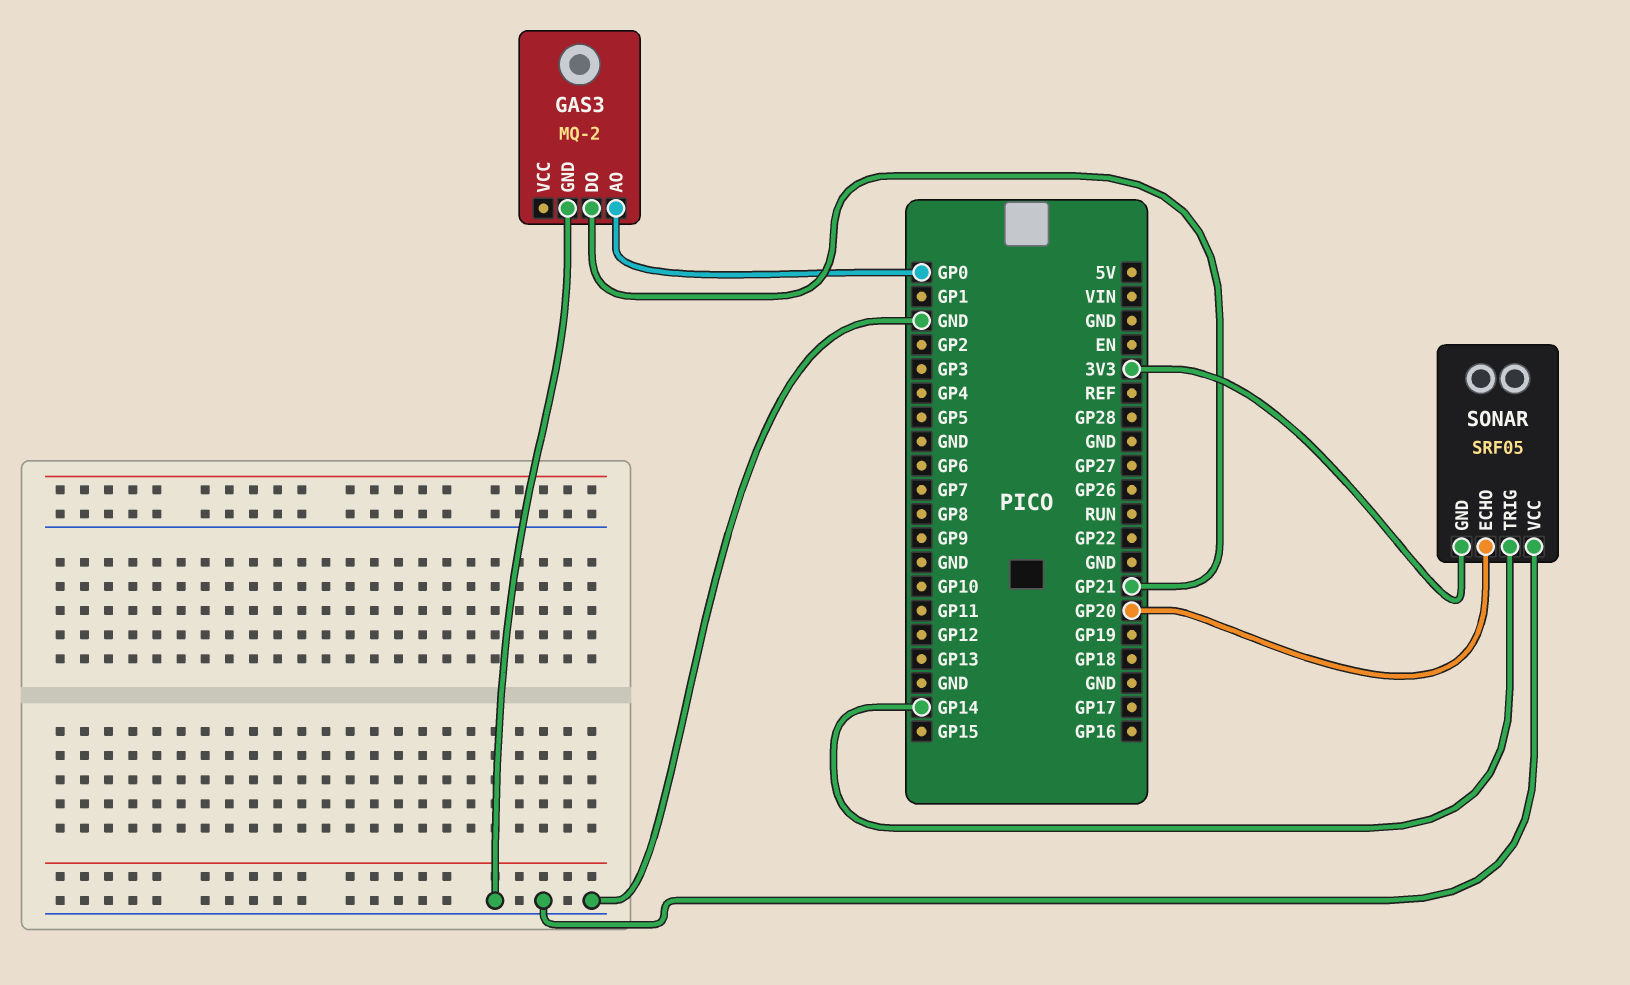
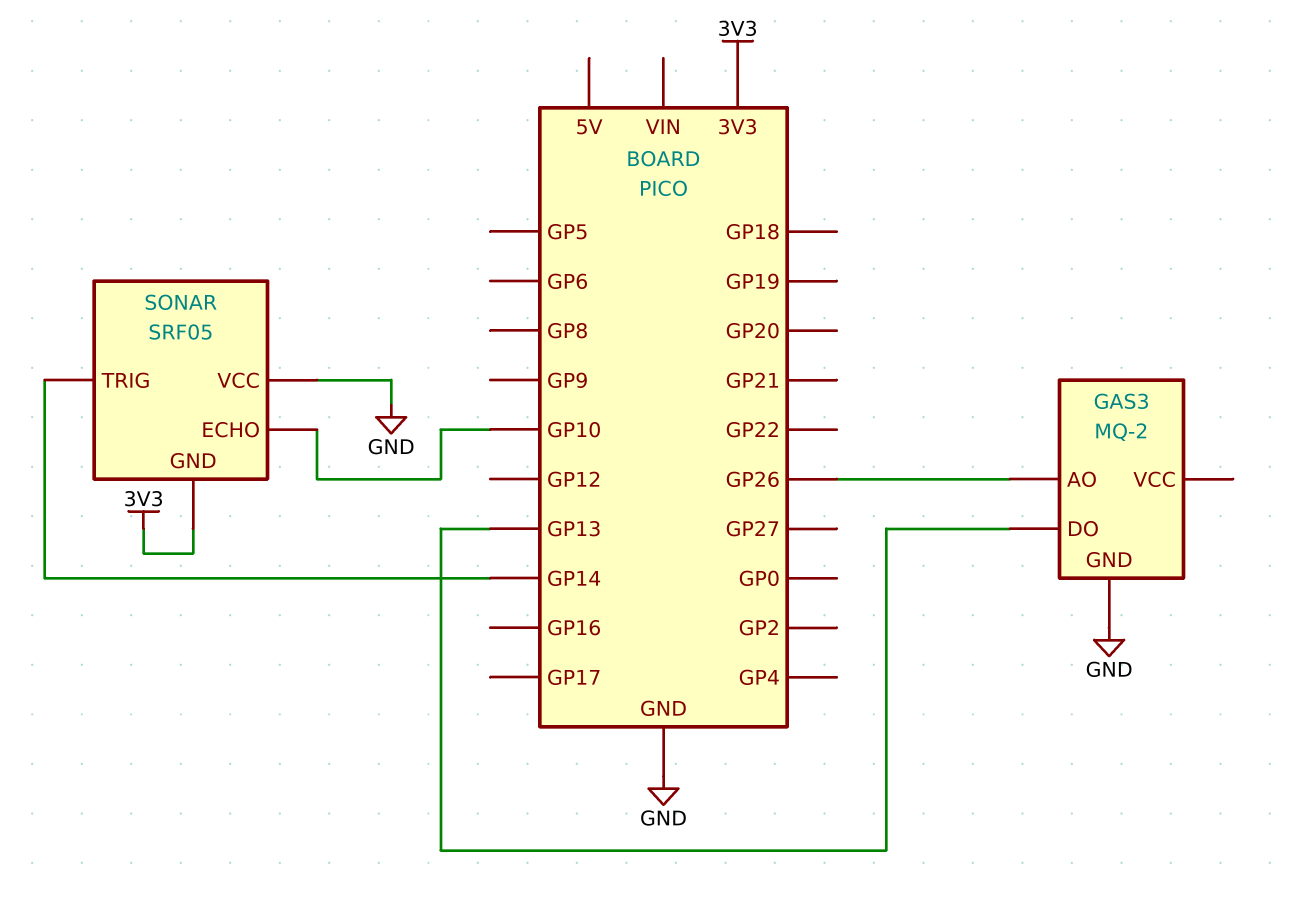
GAS3 pin AO: GP0 -> GP26
GAS3 pin DO: GP21 -> GP13
SONAR pin ECHO: GP20 -> GP10

